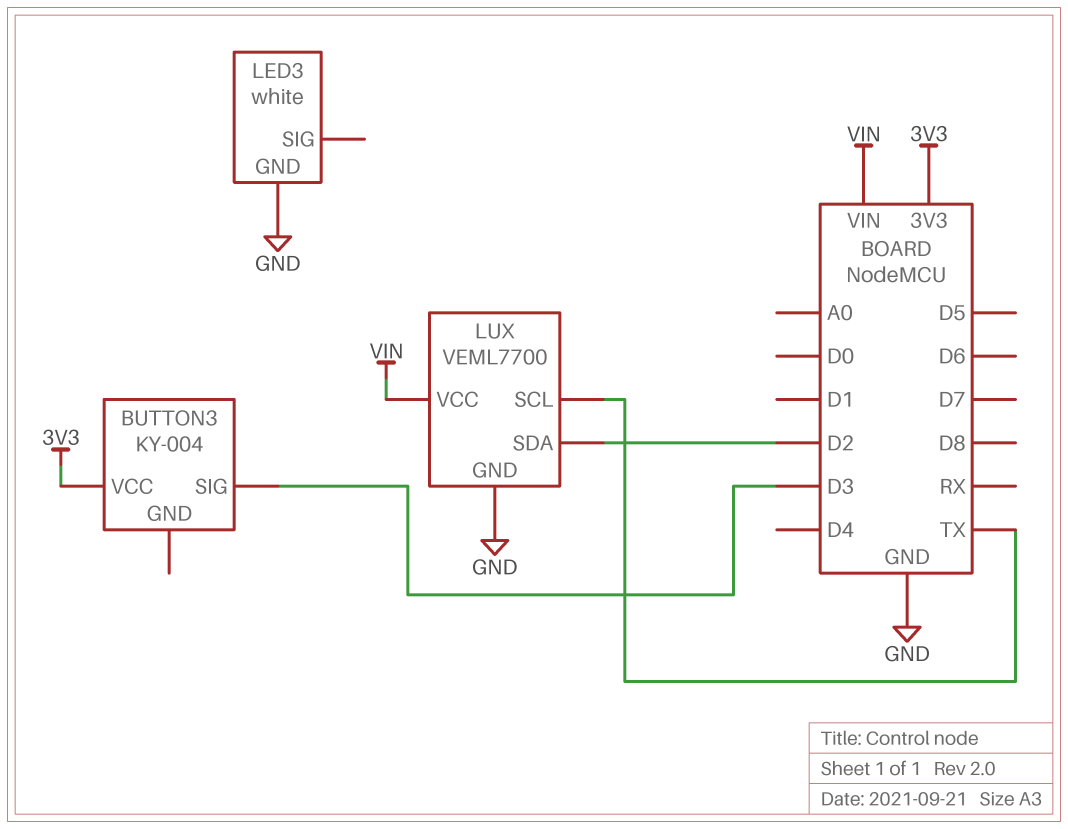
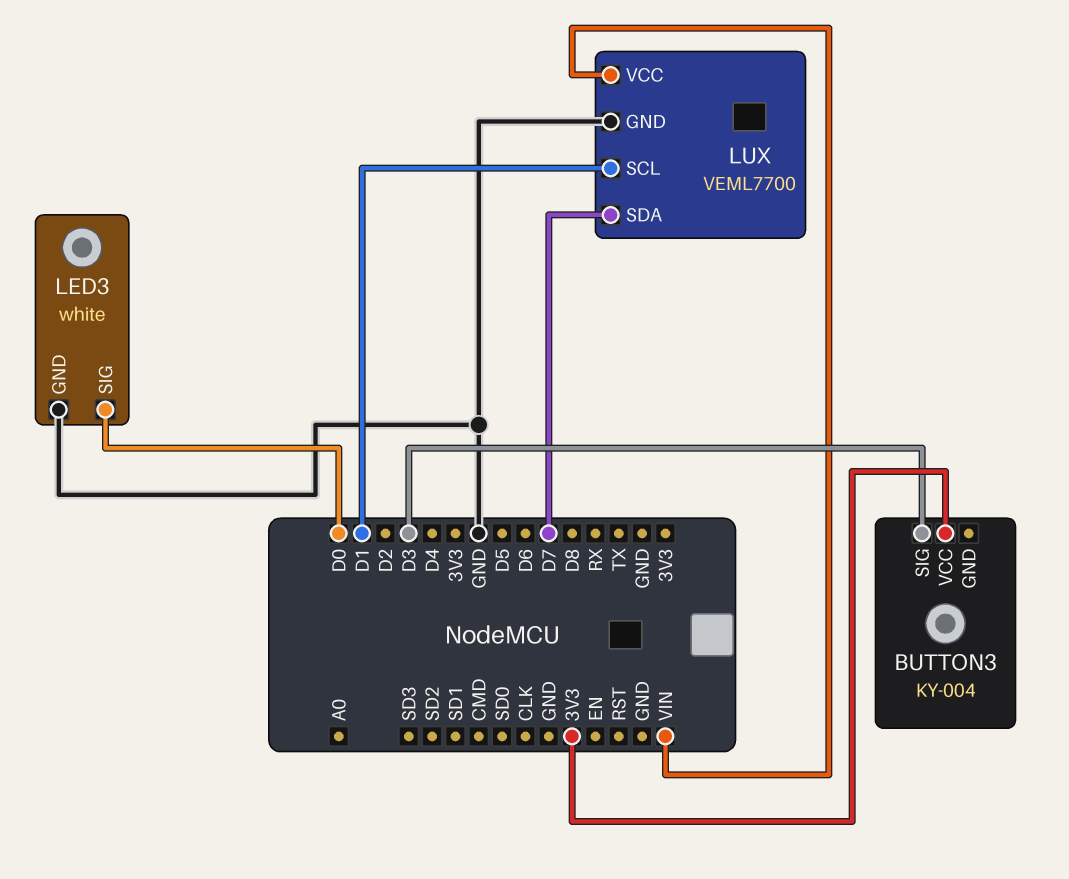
LED3 pin SIG: none -> D0
LUX pin SCL: TX -> D1
LUX pin SDA: D2 -> D7

